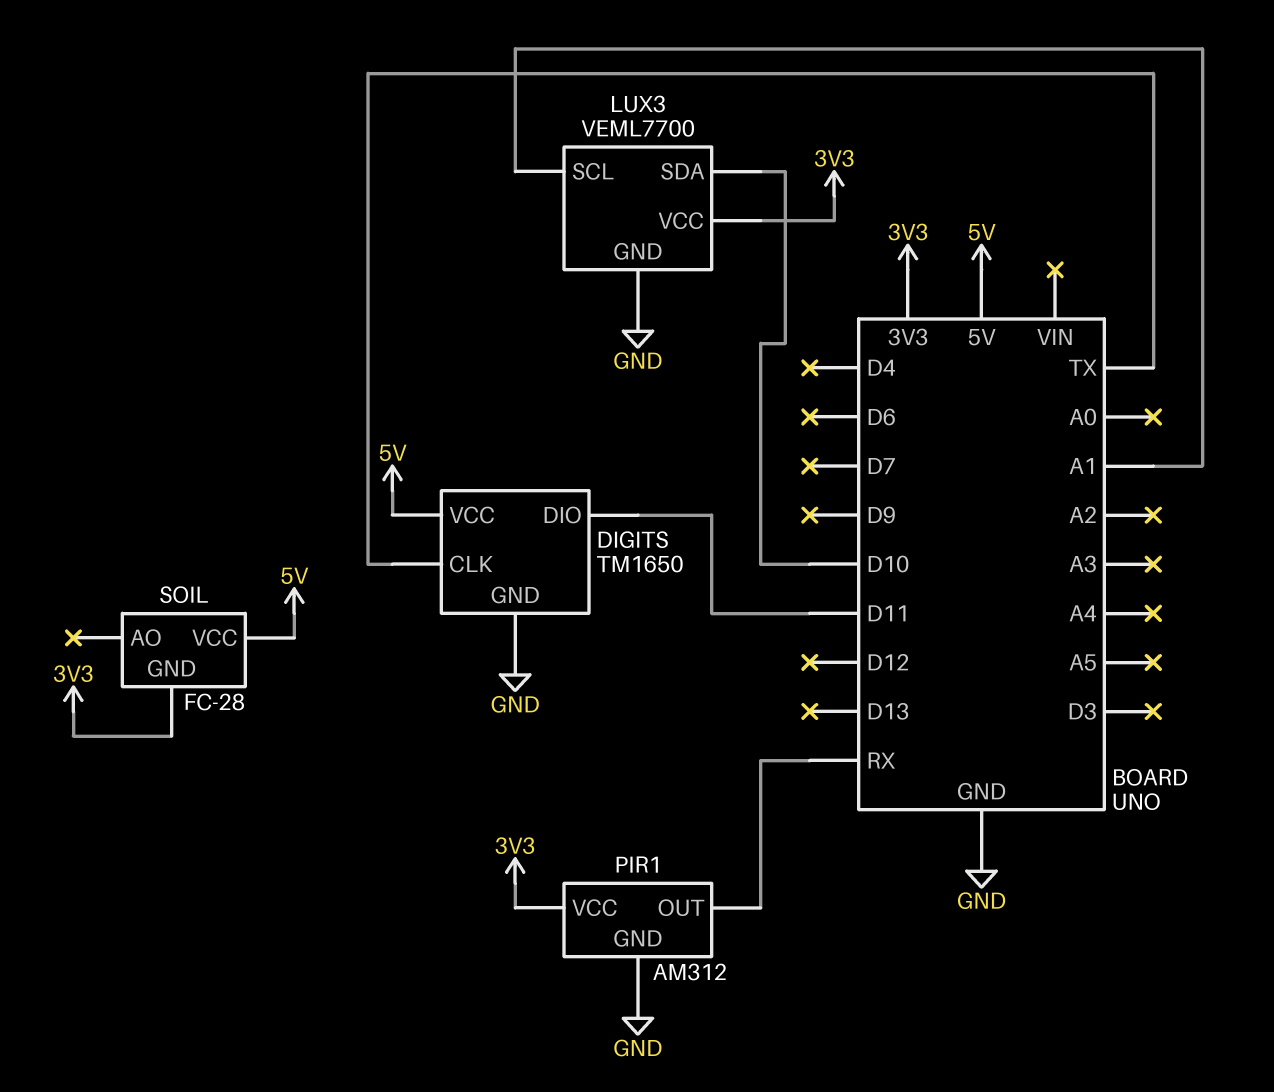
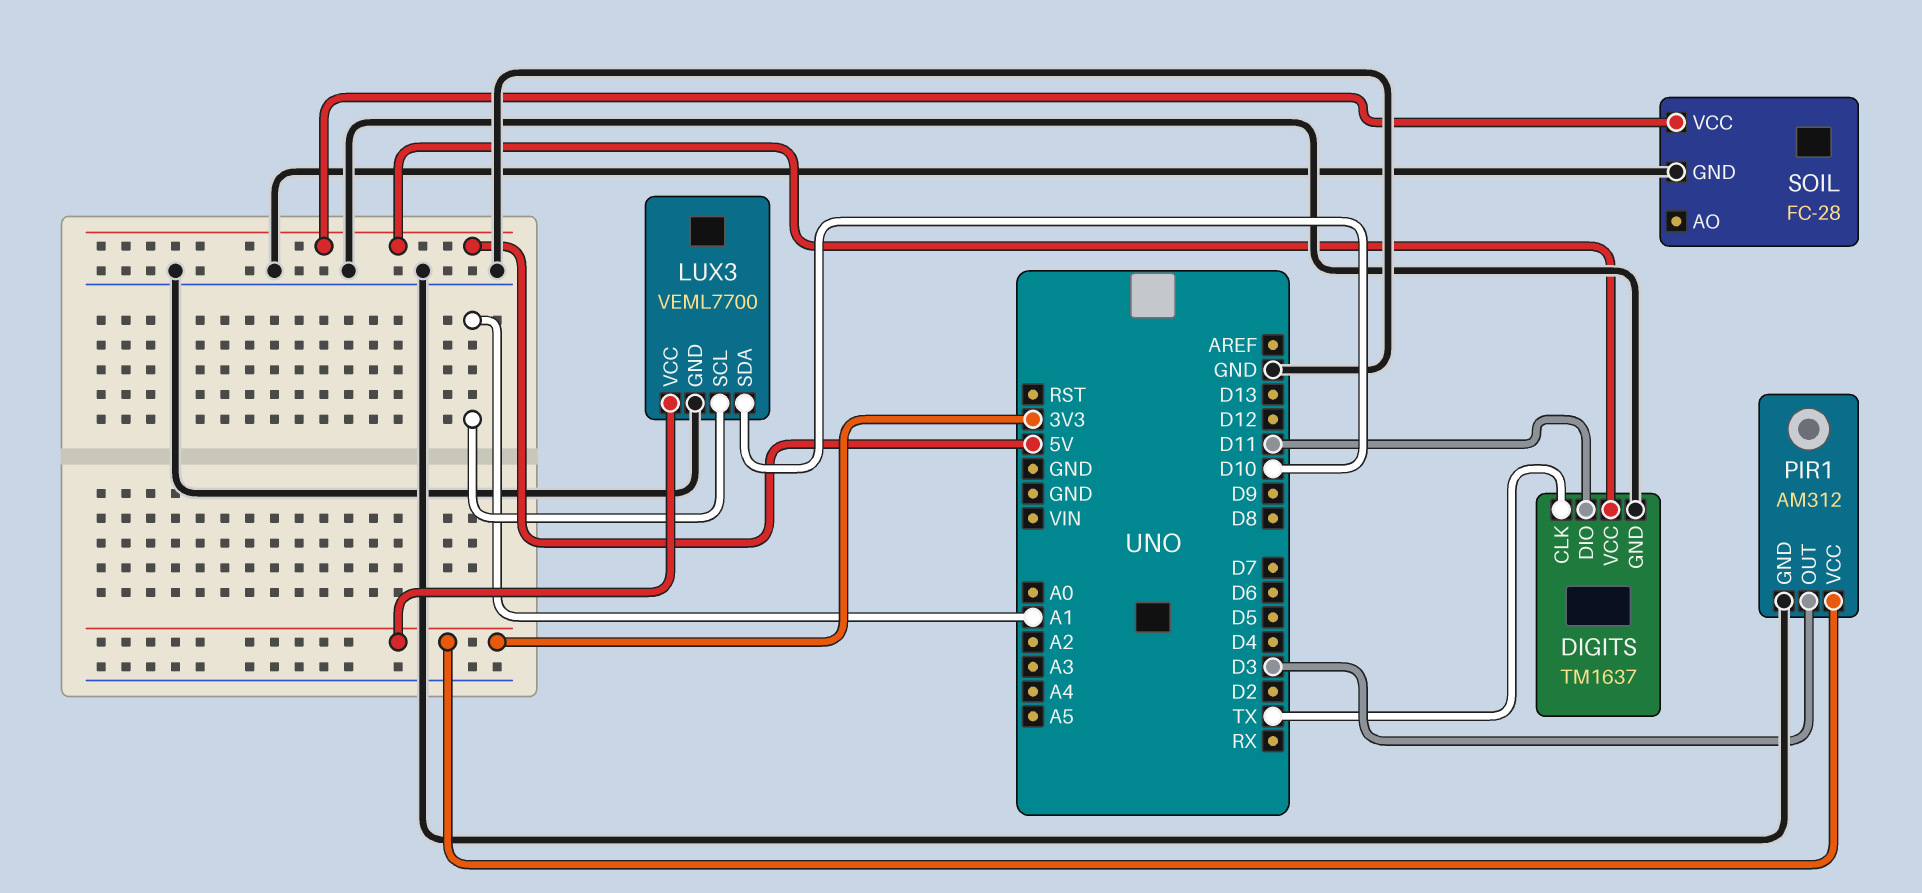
DIGITS: TM1650 -> TM1637
PIR1 pin OUT: RX -> D3
SOIL pin GND: 3V3 -> GND

